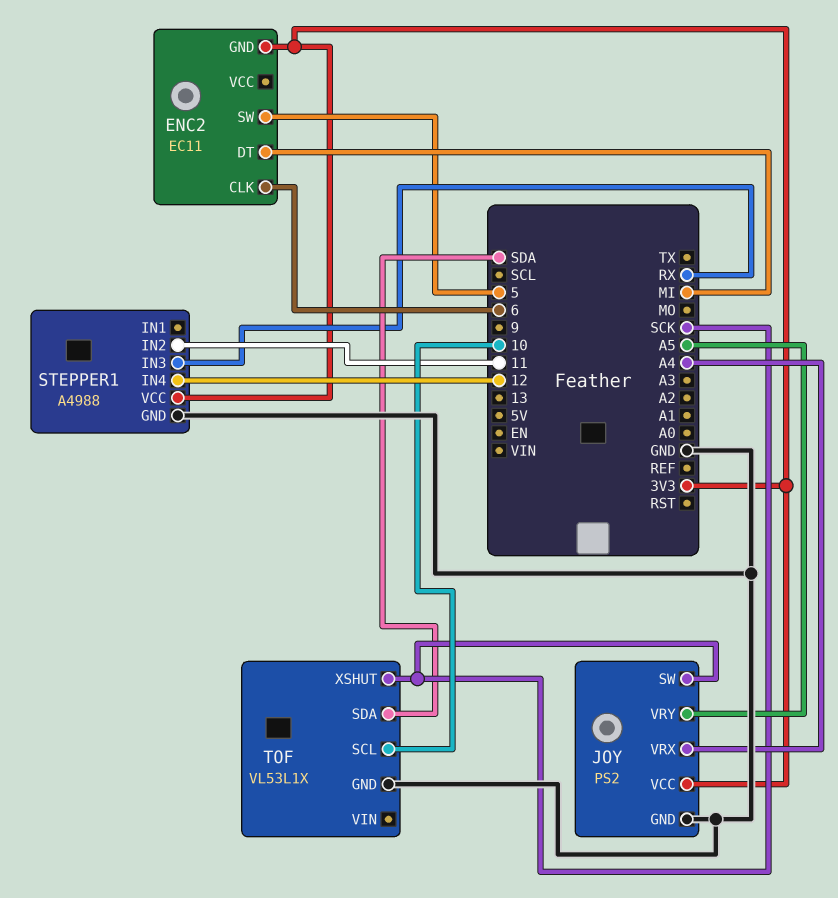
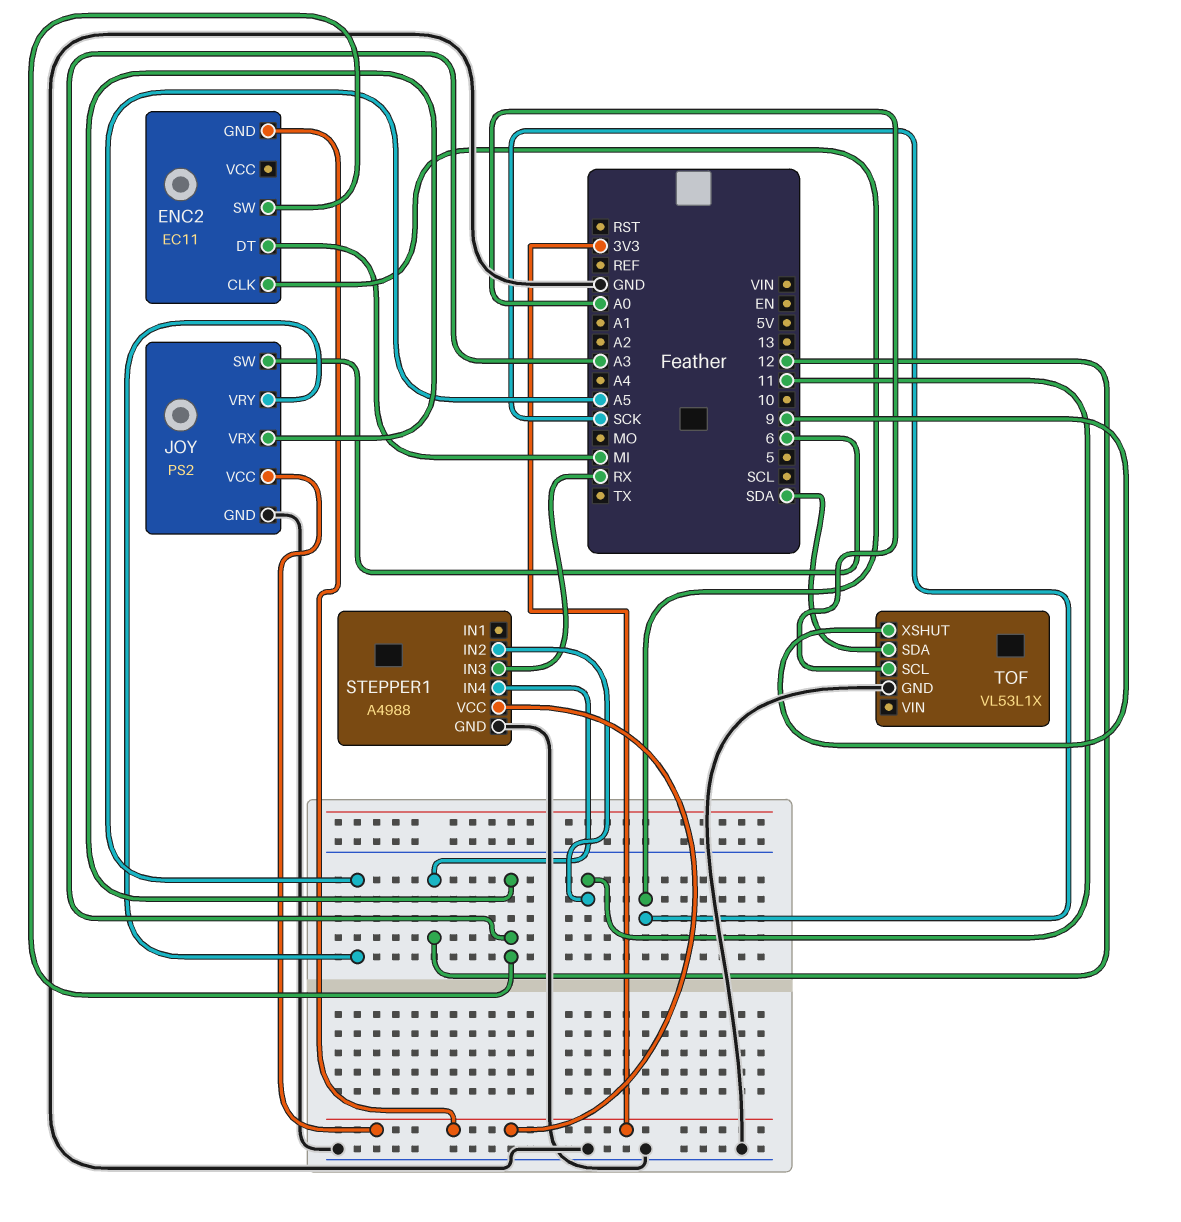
ENC2 pin CLK: 6 -> SCK
ENC2 pin SW: 5 -> A3
JOY pin SW: SCK -> 6
JOY pin VRX: A4 -> A3
TOF pin SCL: 10 -> A0
TOF pin XSHUT: SCK -> 9

